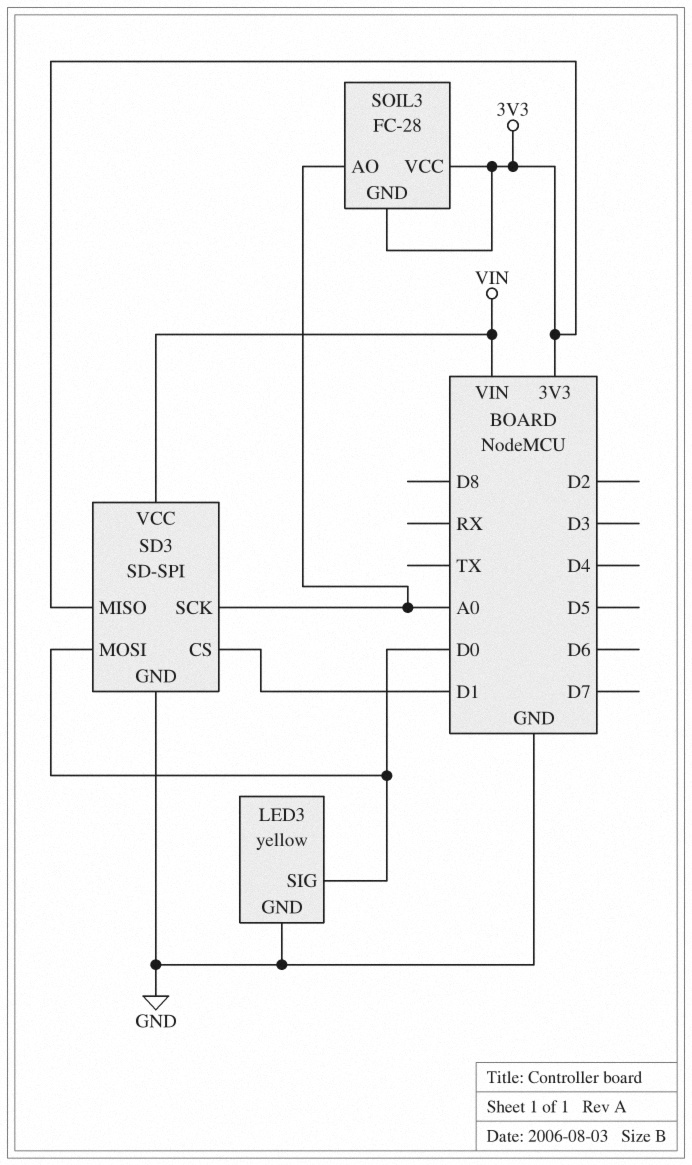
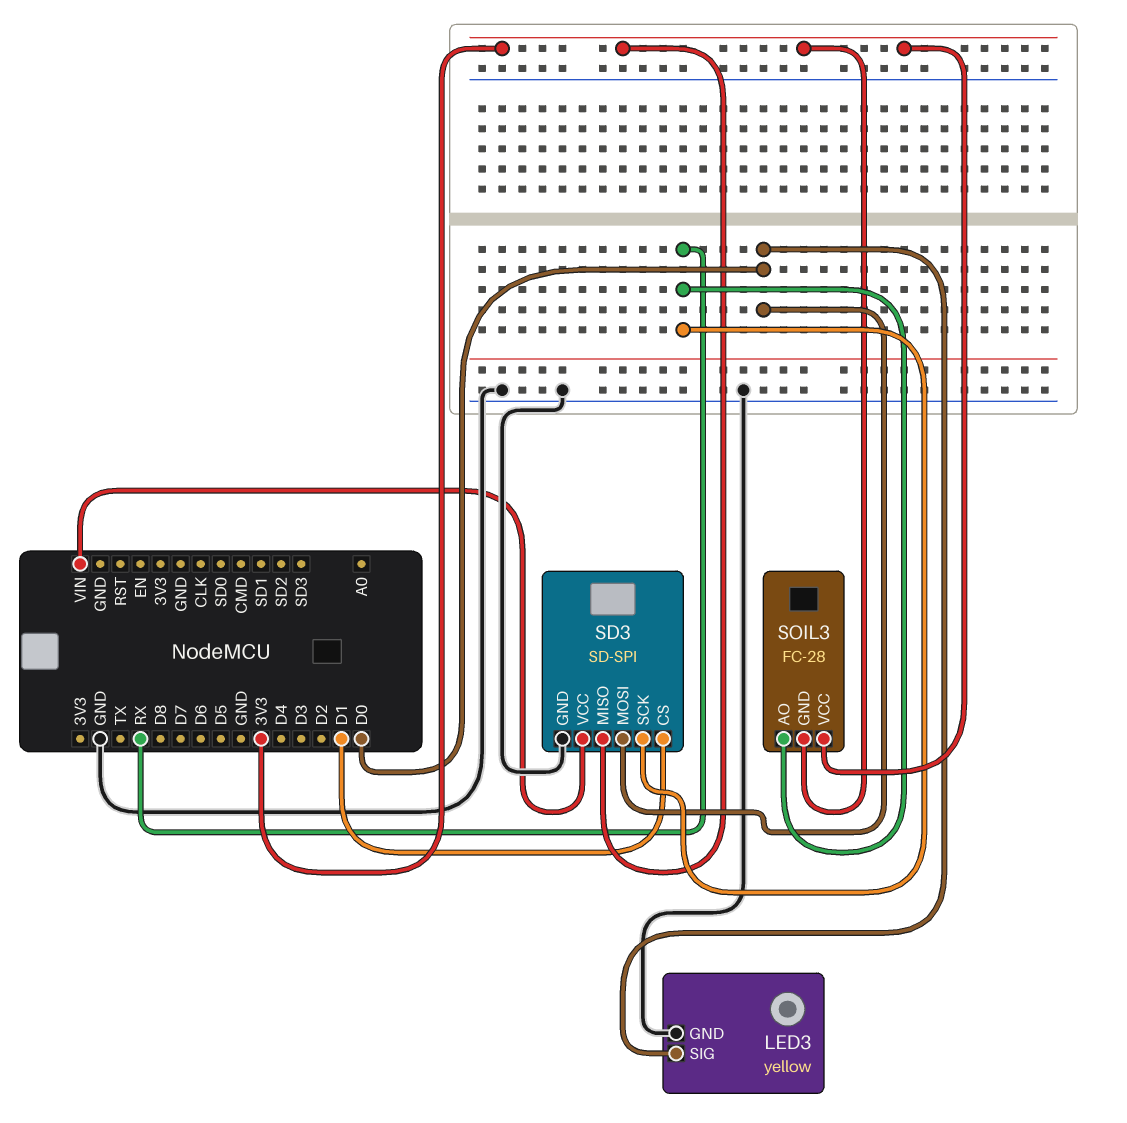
SD3 pin SCK: A0 -> RX
SOIL3 pin AO: A0 -> RX

